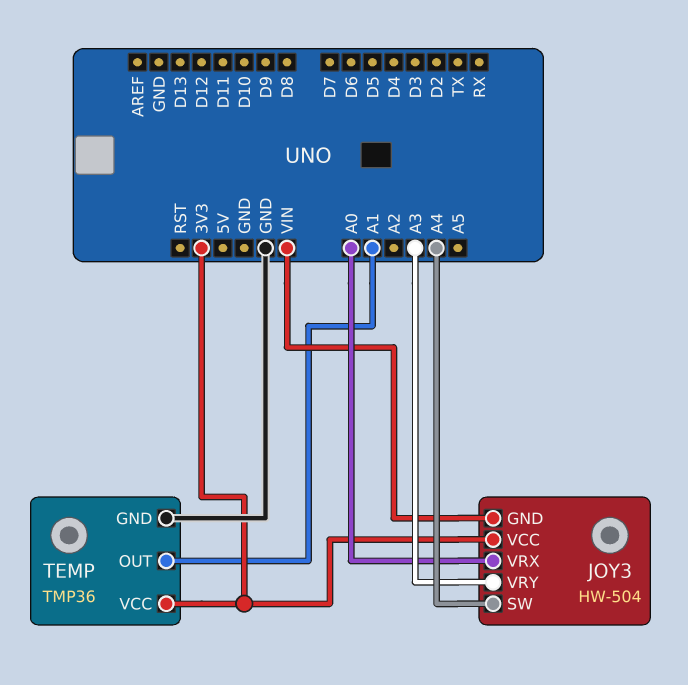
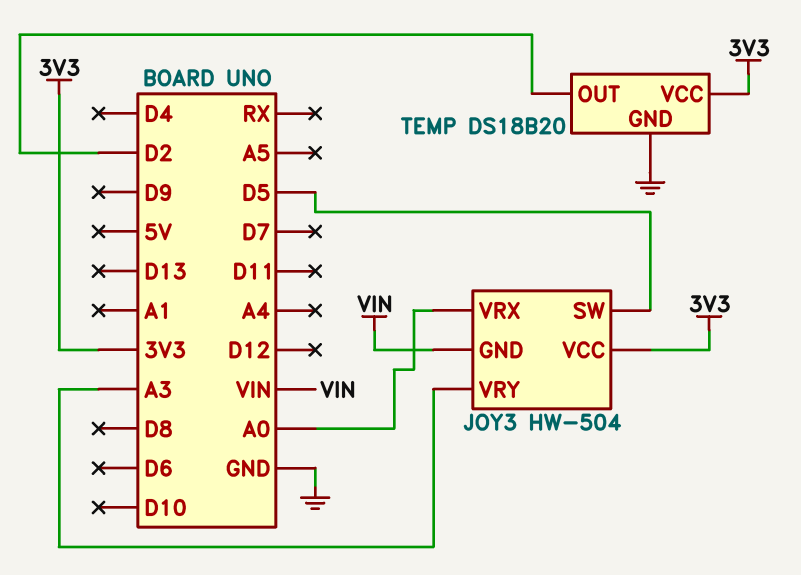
JOY3 pin SW: A4 -> D5
TEMP: TMP36 -> DS18B20
TEMP pin OUT: A1 -> D2

